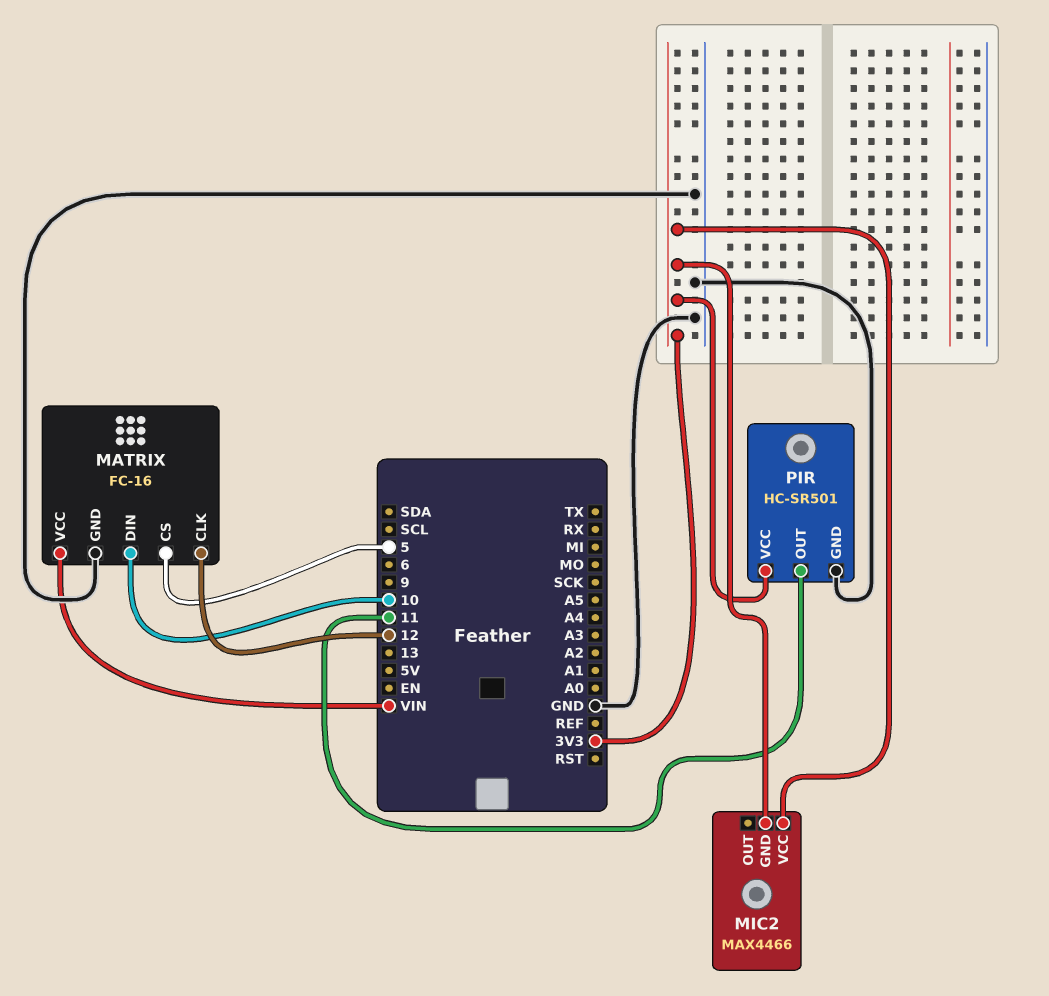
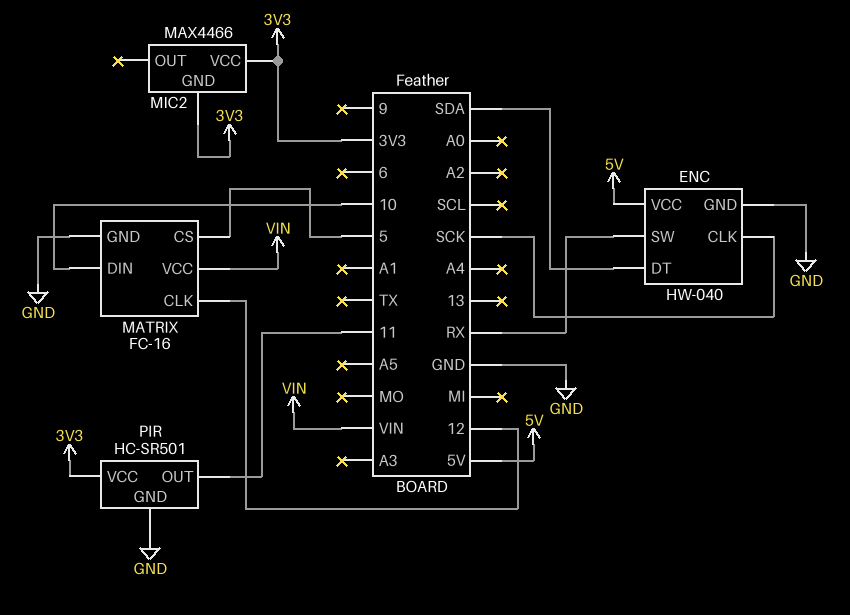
ENC: none -> HW-040
ENC pin CLK: none -> SCK
ENC pin DT: none -> SDA
ENC pin GND: none -> GND
ENC pin SW: none -> RX
ENC pin VCC: none -> 5V

